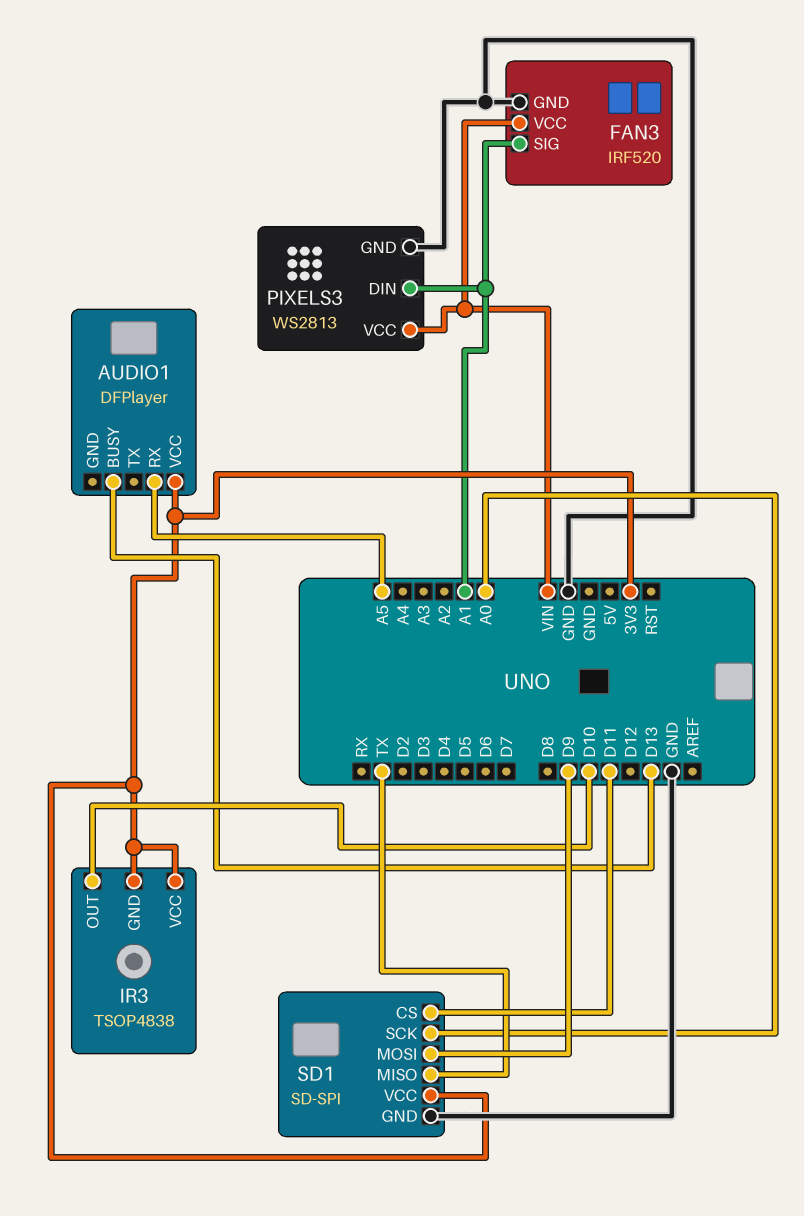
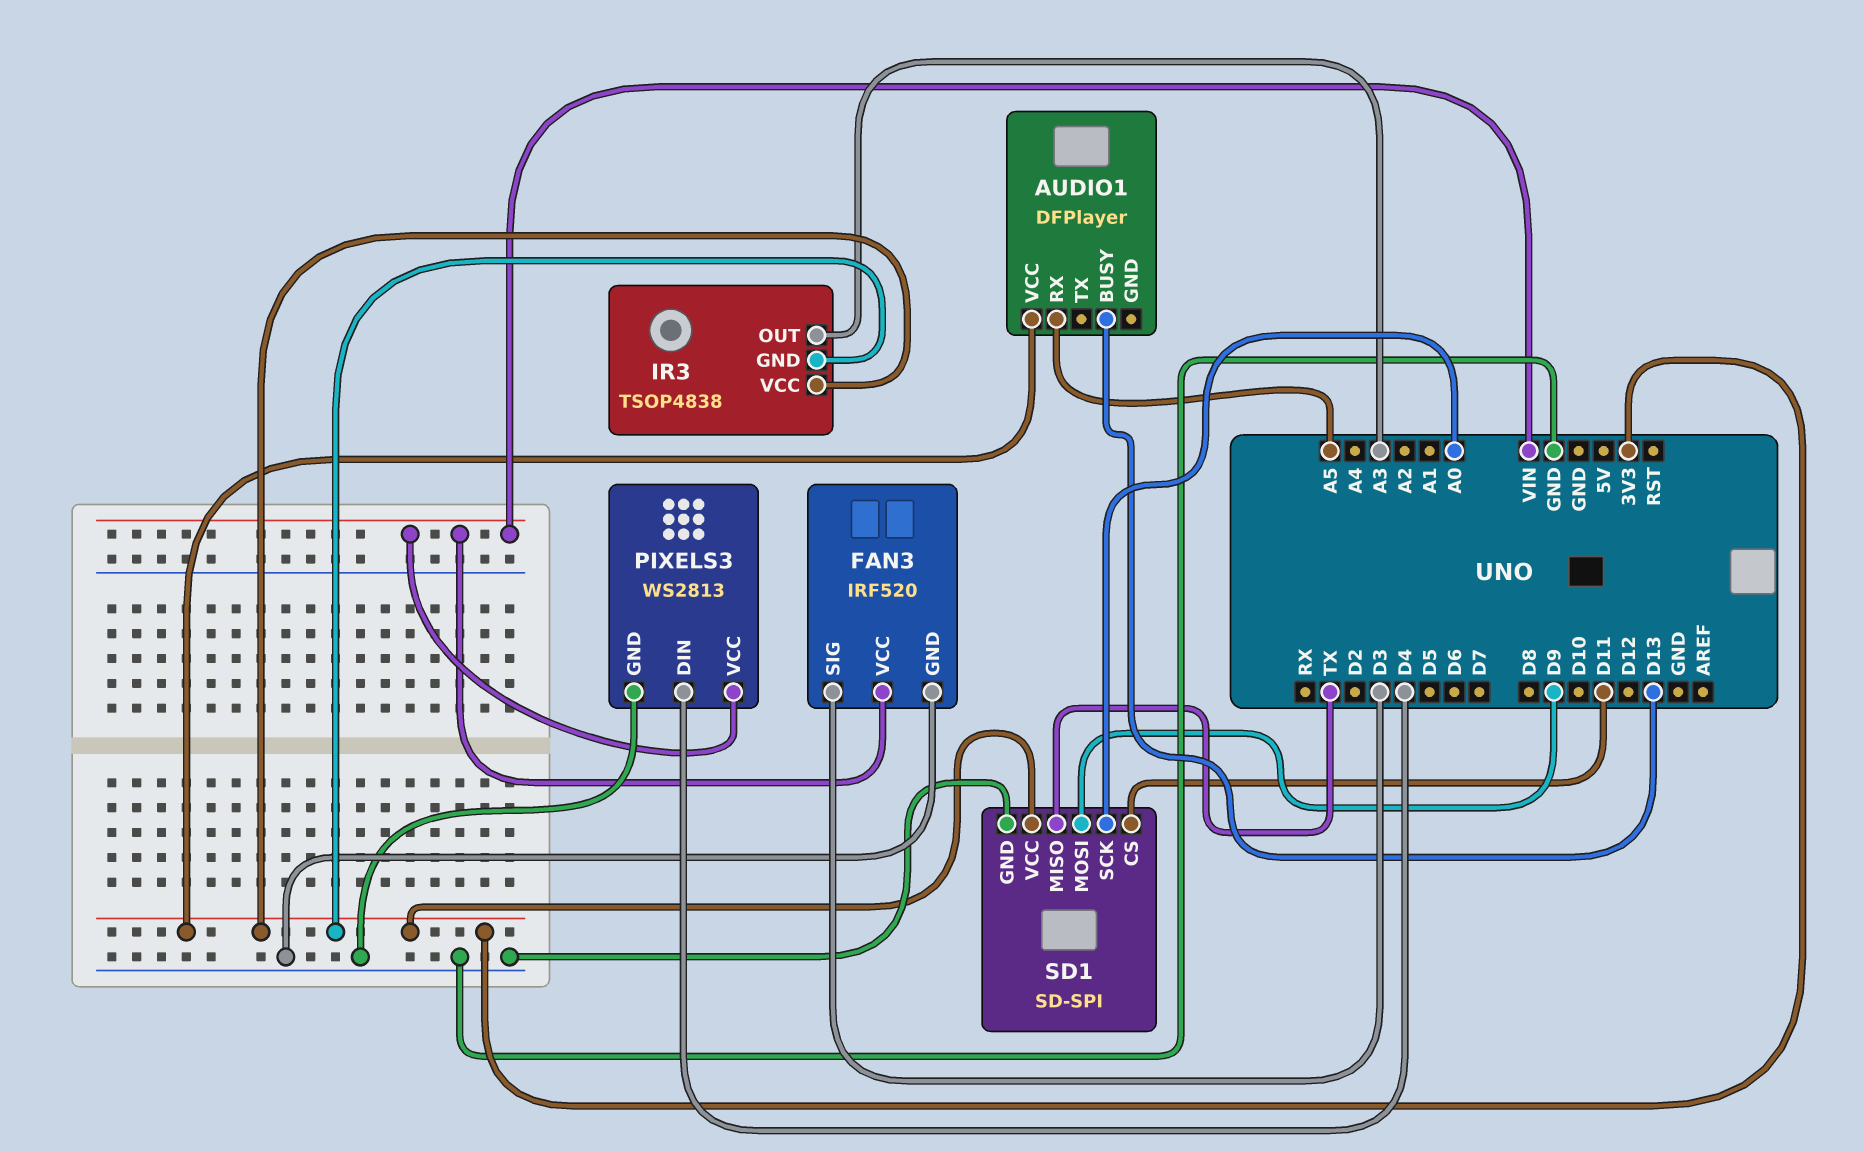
FAN3 pin SIG: A1 -> D3
IR3 pin OUT: D10 -> A3
PIXELS3 pin DIN: A1 -> D4

